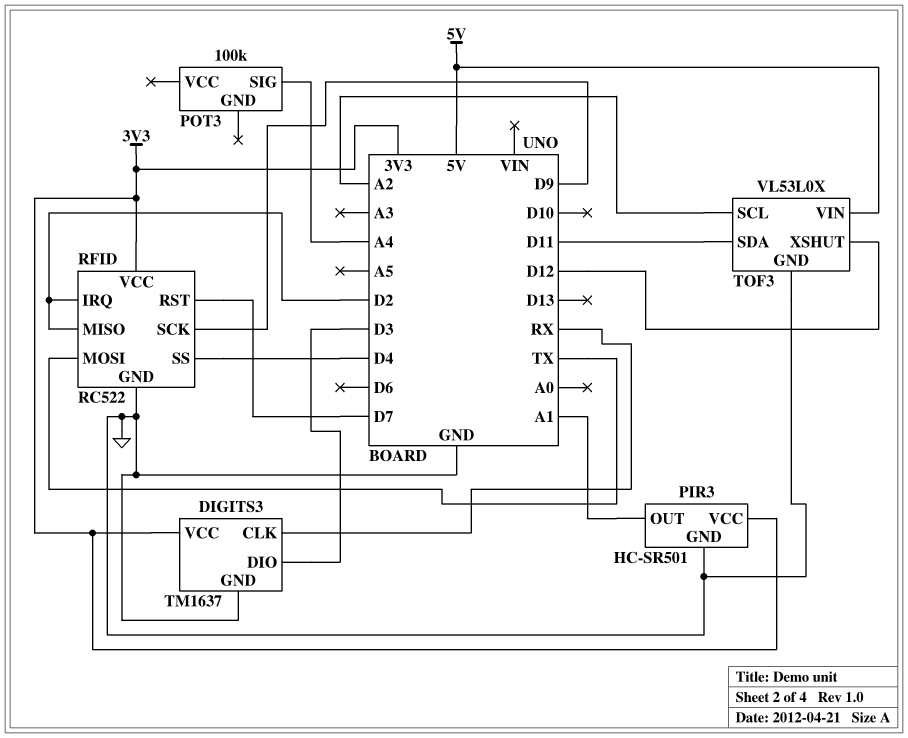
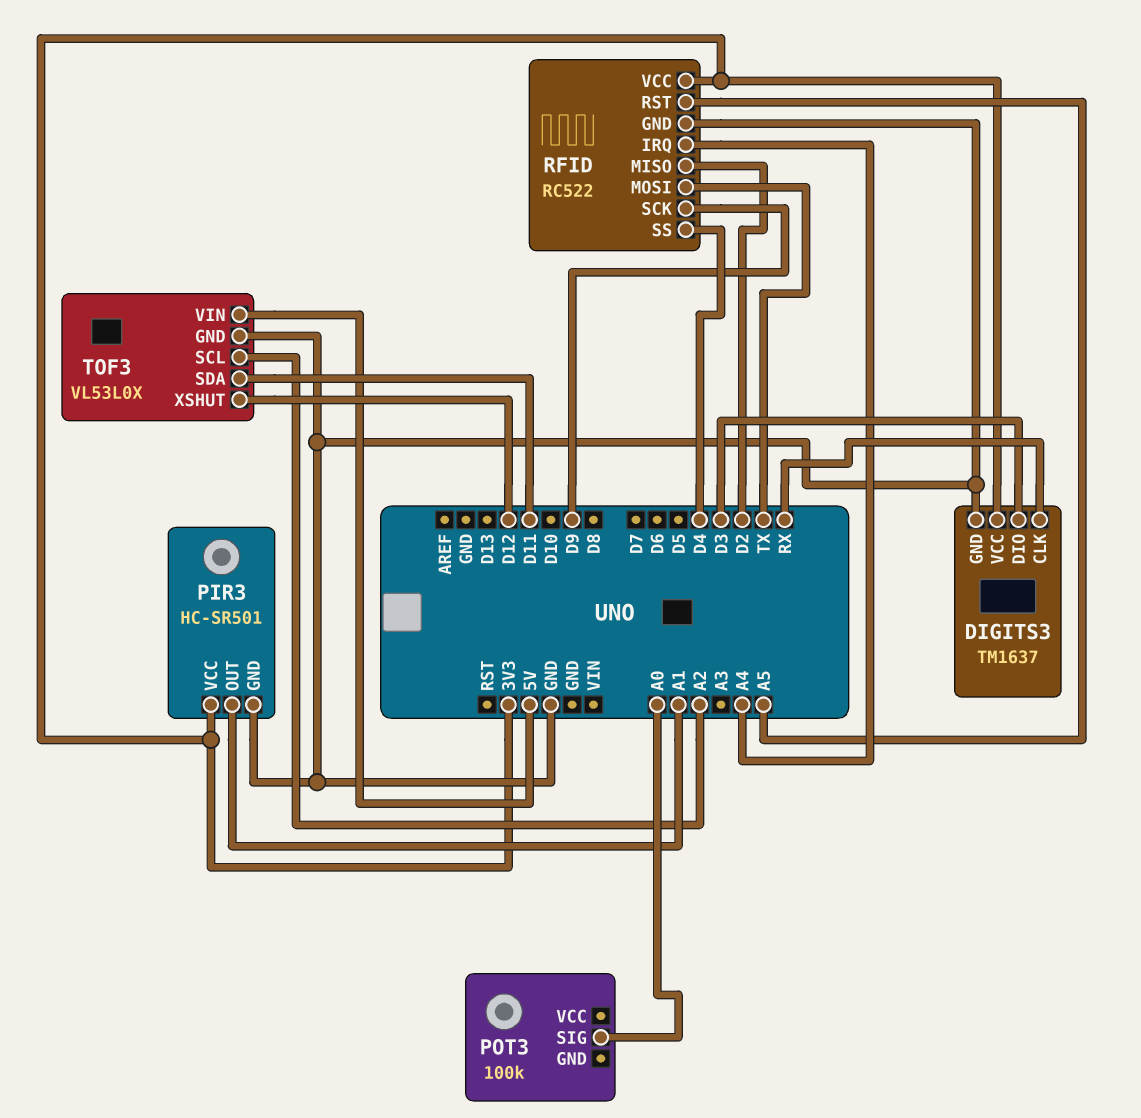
POT3 pin SIG: A4 -> A0
RFID pin IRQ: D2 -> A4
RFID pin RST: D7 -> A5

